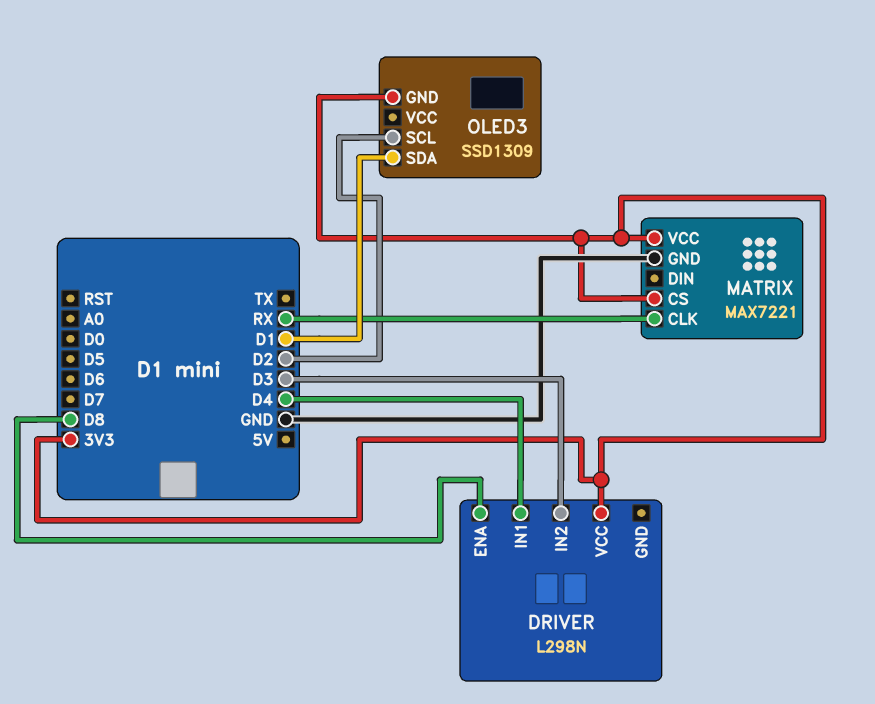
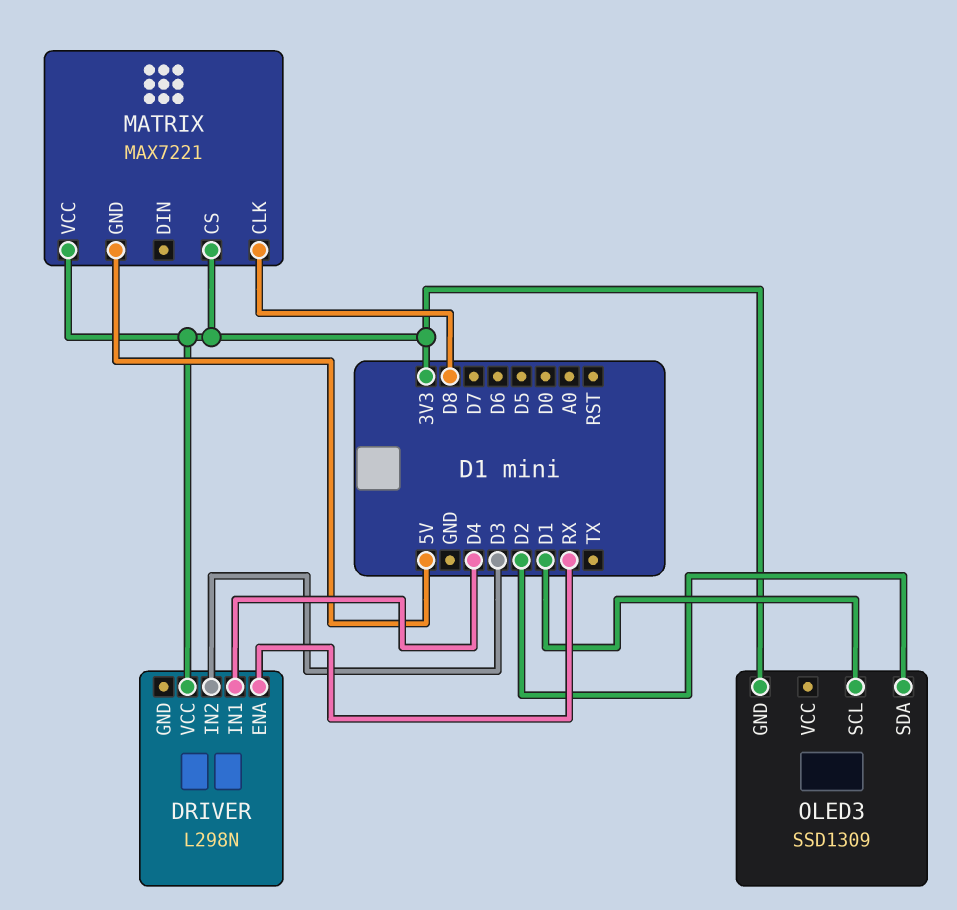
DRIVER pin ENA: D8 -> RX
MATRIX pin CLK: RX -> D8
MATRIX pin GND: GND -> 5V
OLED3 pin SCL: D2 -> D1
OLED3 pin SDA: D1 -> D2

